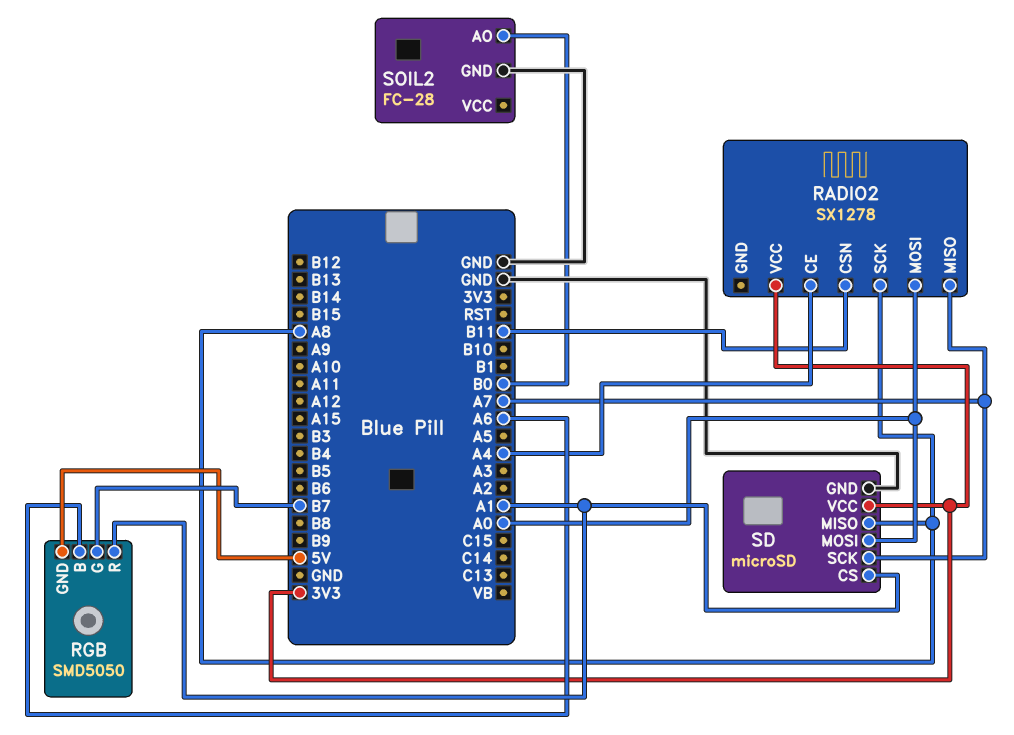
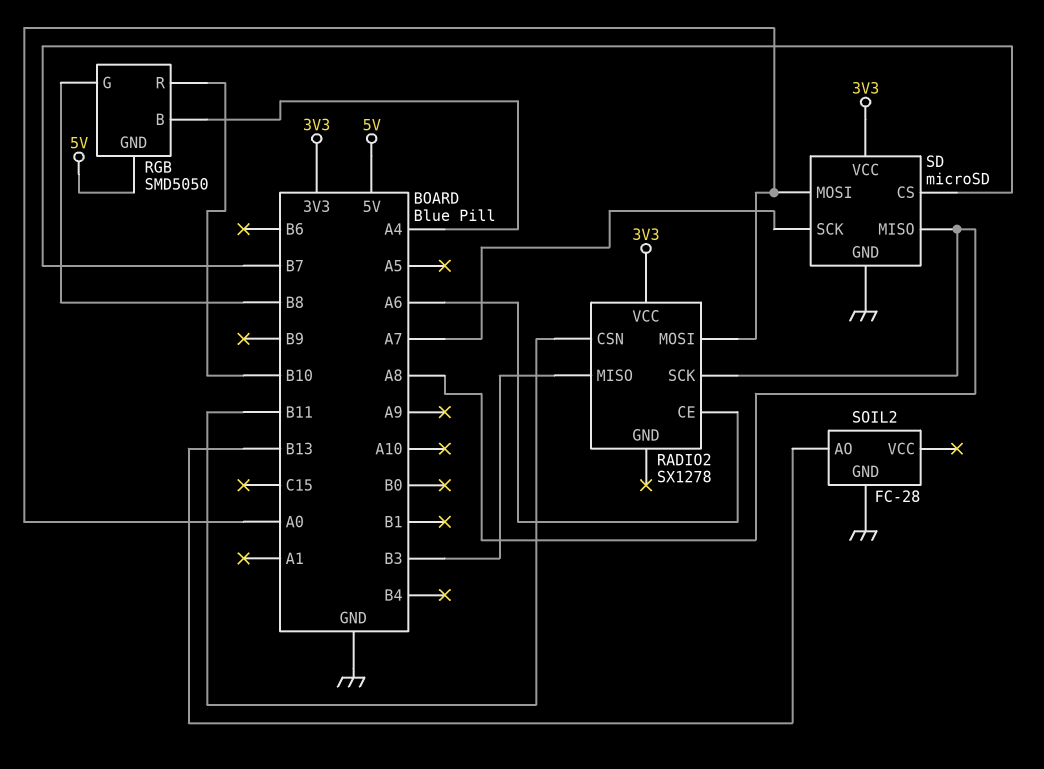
RADIO2 pin CE: A4 -> A6
RADIO2 pin MISO: A7 -> B3
RGB pin B: A6 -> A4
RGB pin G: B7 -> B8
RGB pin R: A1 -> B10
SD pin CS: A1 -> B7
SOIL2 pin AO: B0 -> B13

